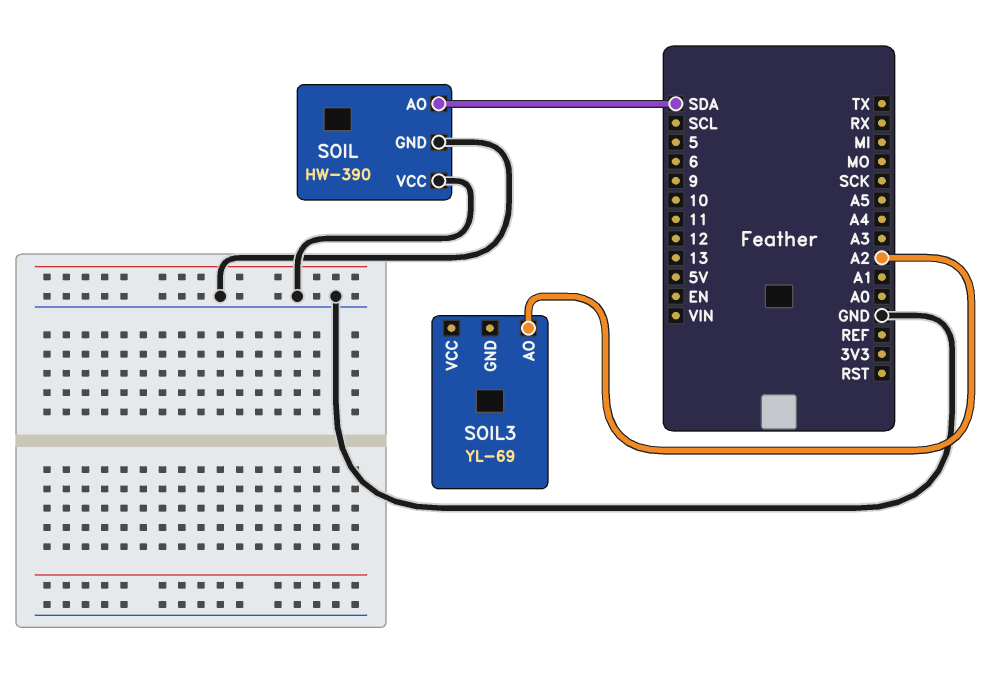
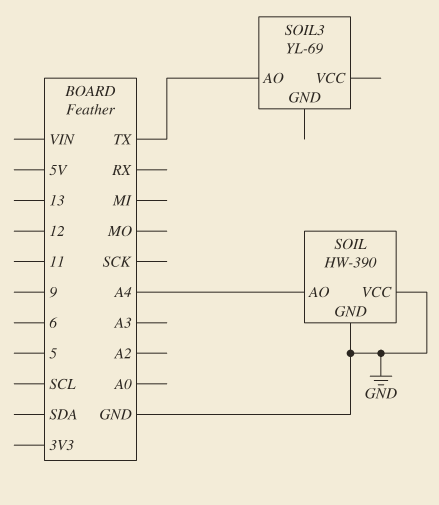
SOIL pin AO: SDA -> A4
SOIL3 pin AO: A2 -> TX

